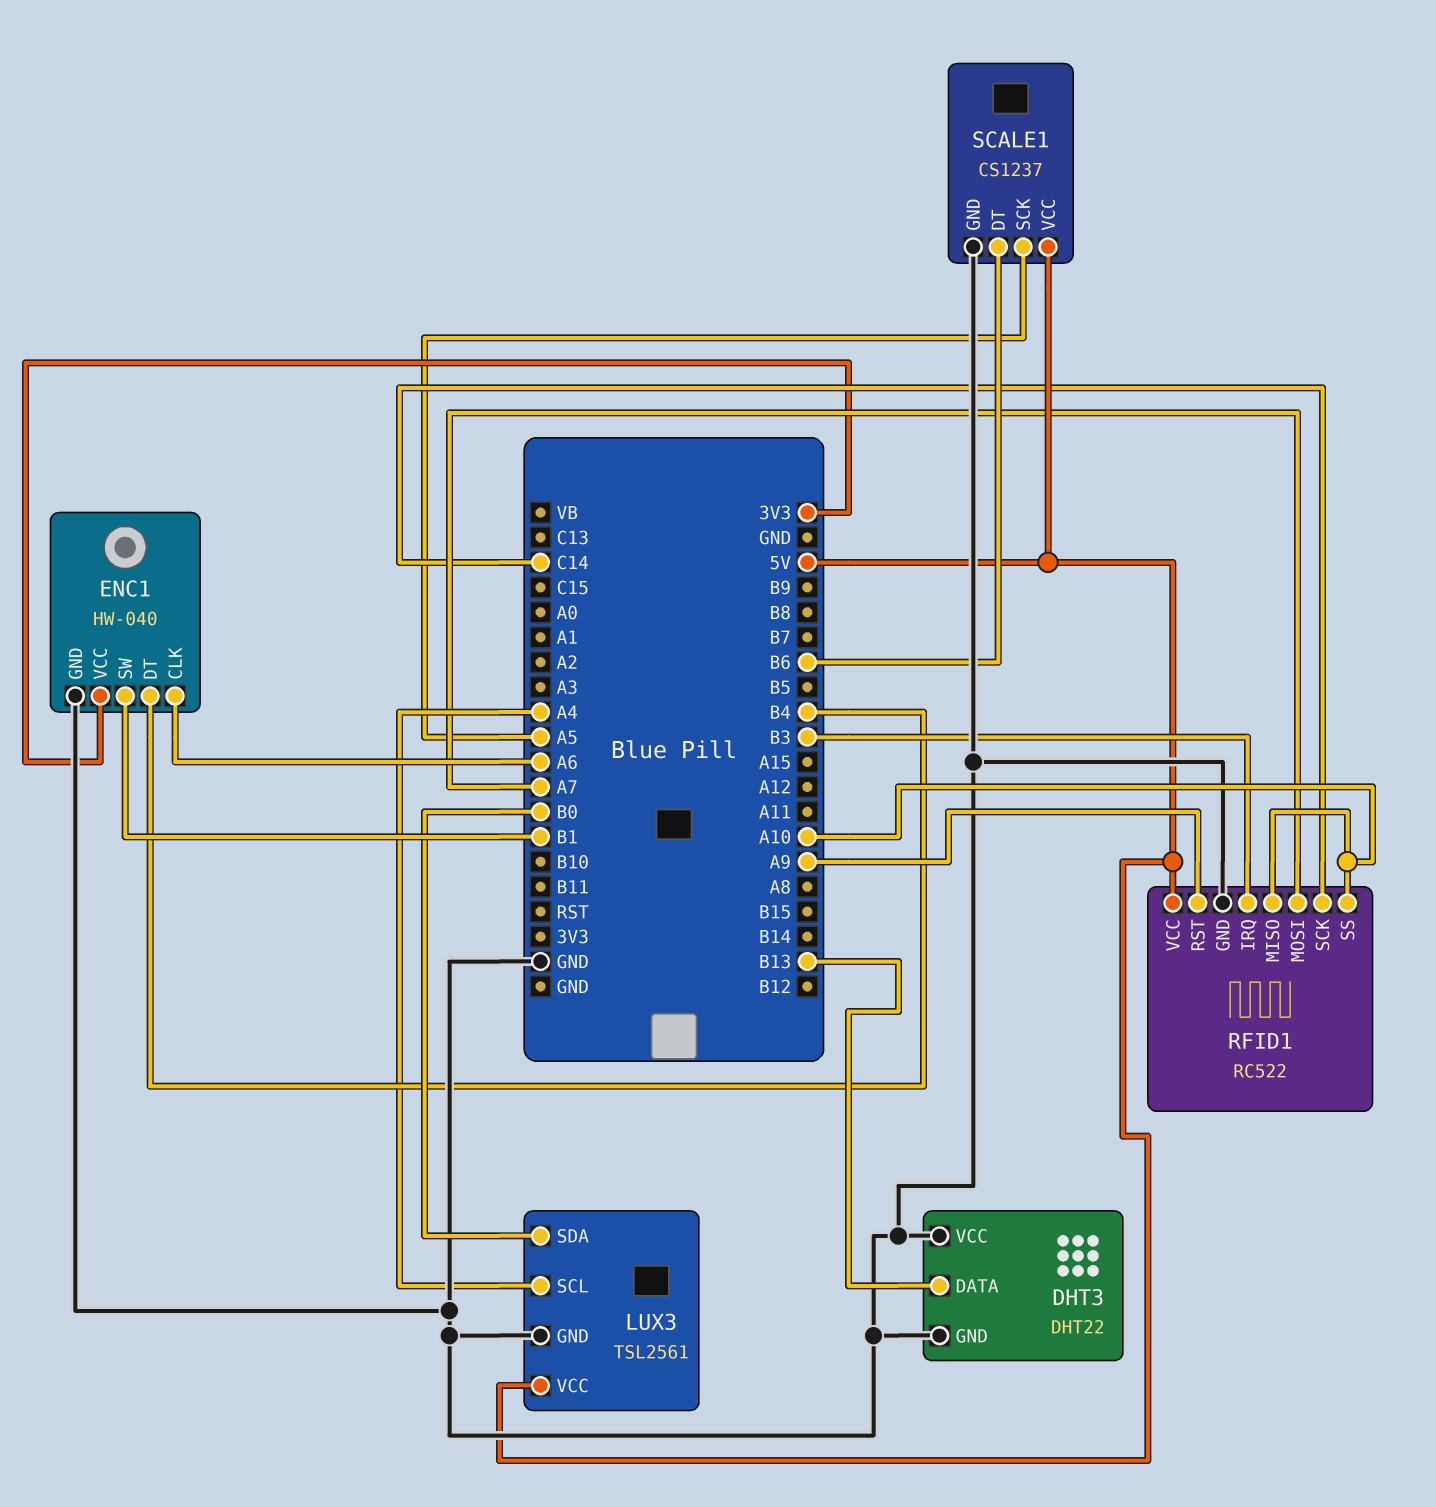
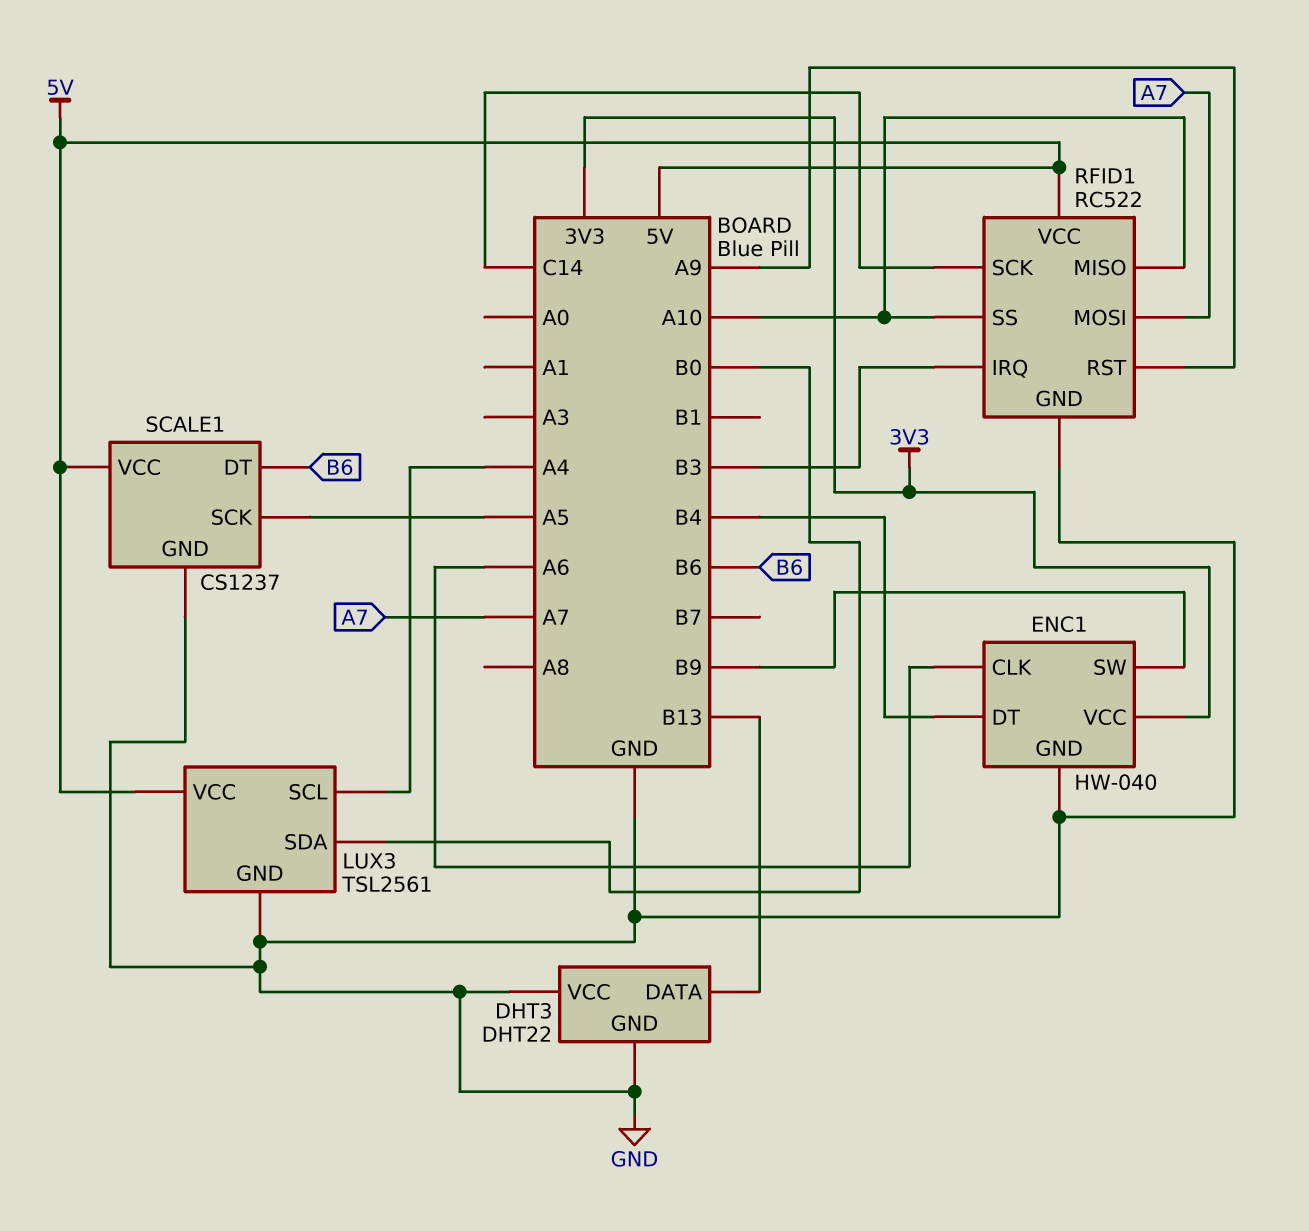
ENC1 pin SW: B1 -> B9

